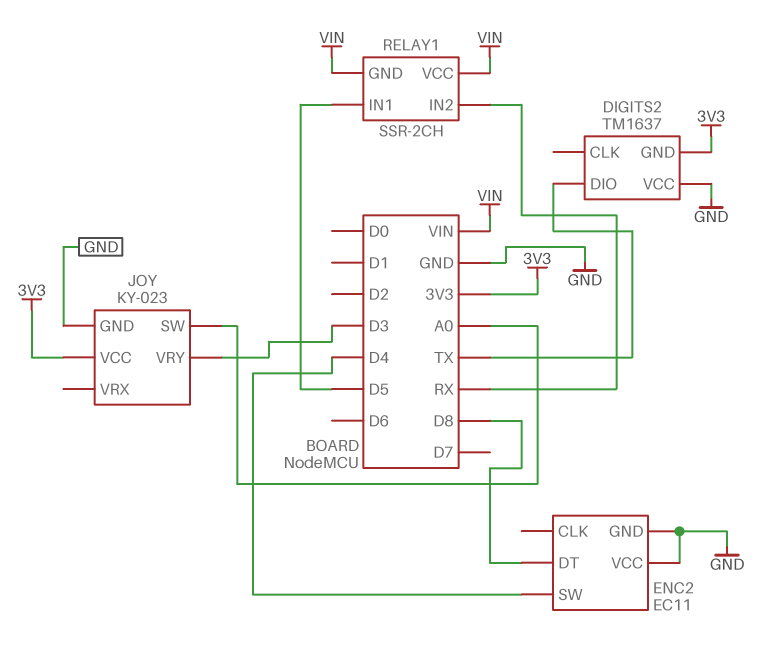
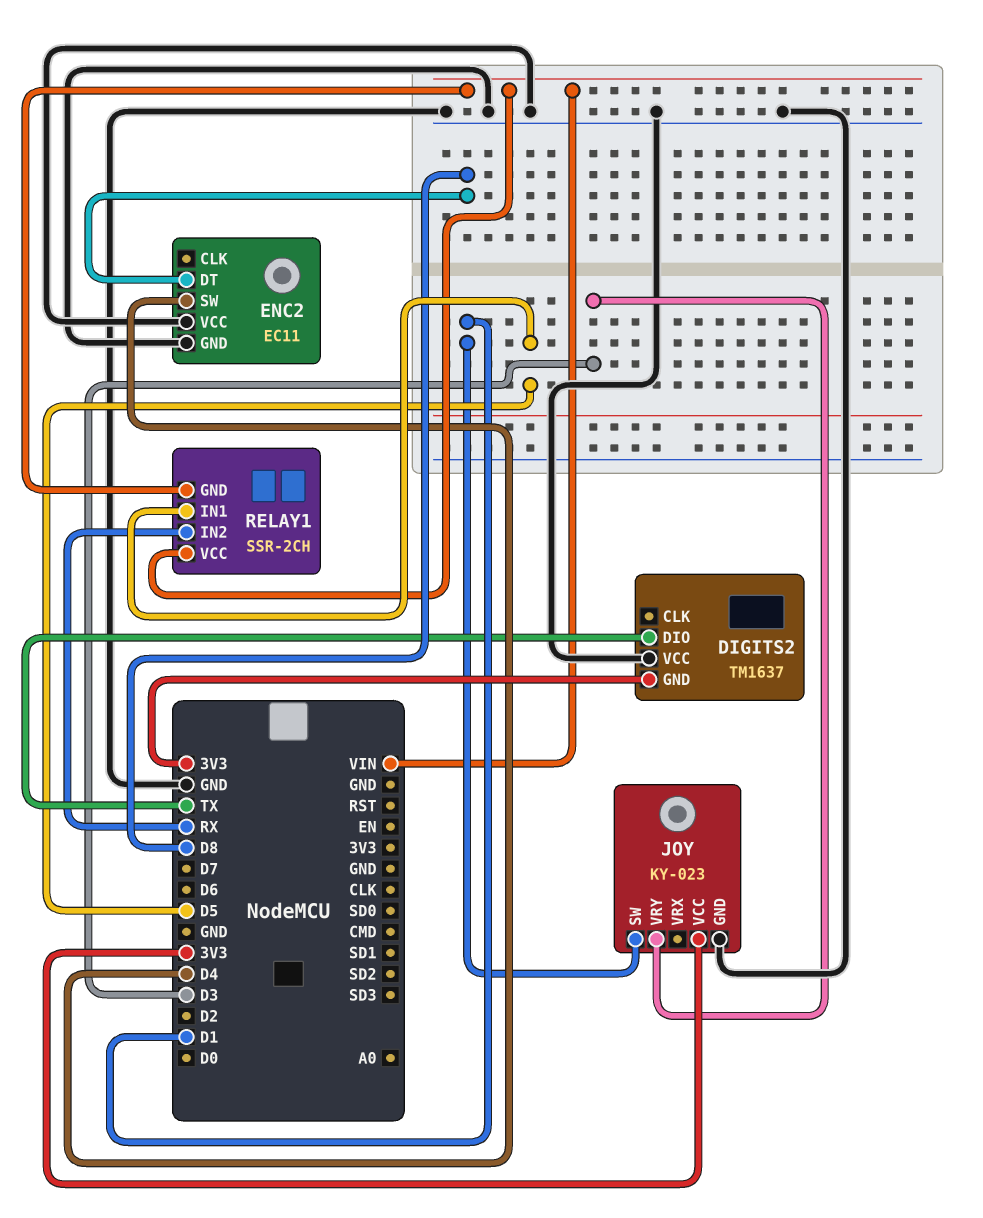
JOY pin SW: A0 -> D1

